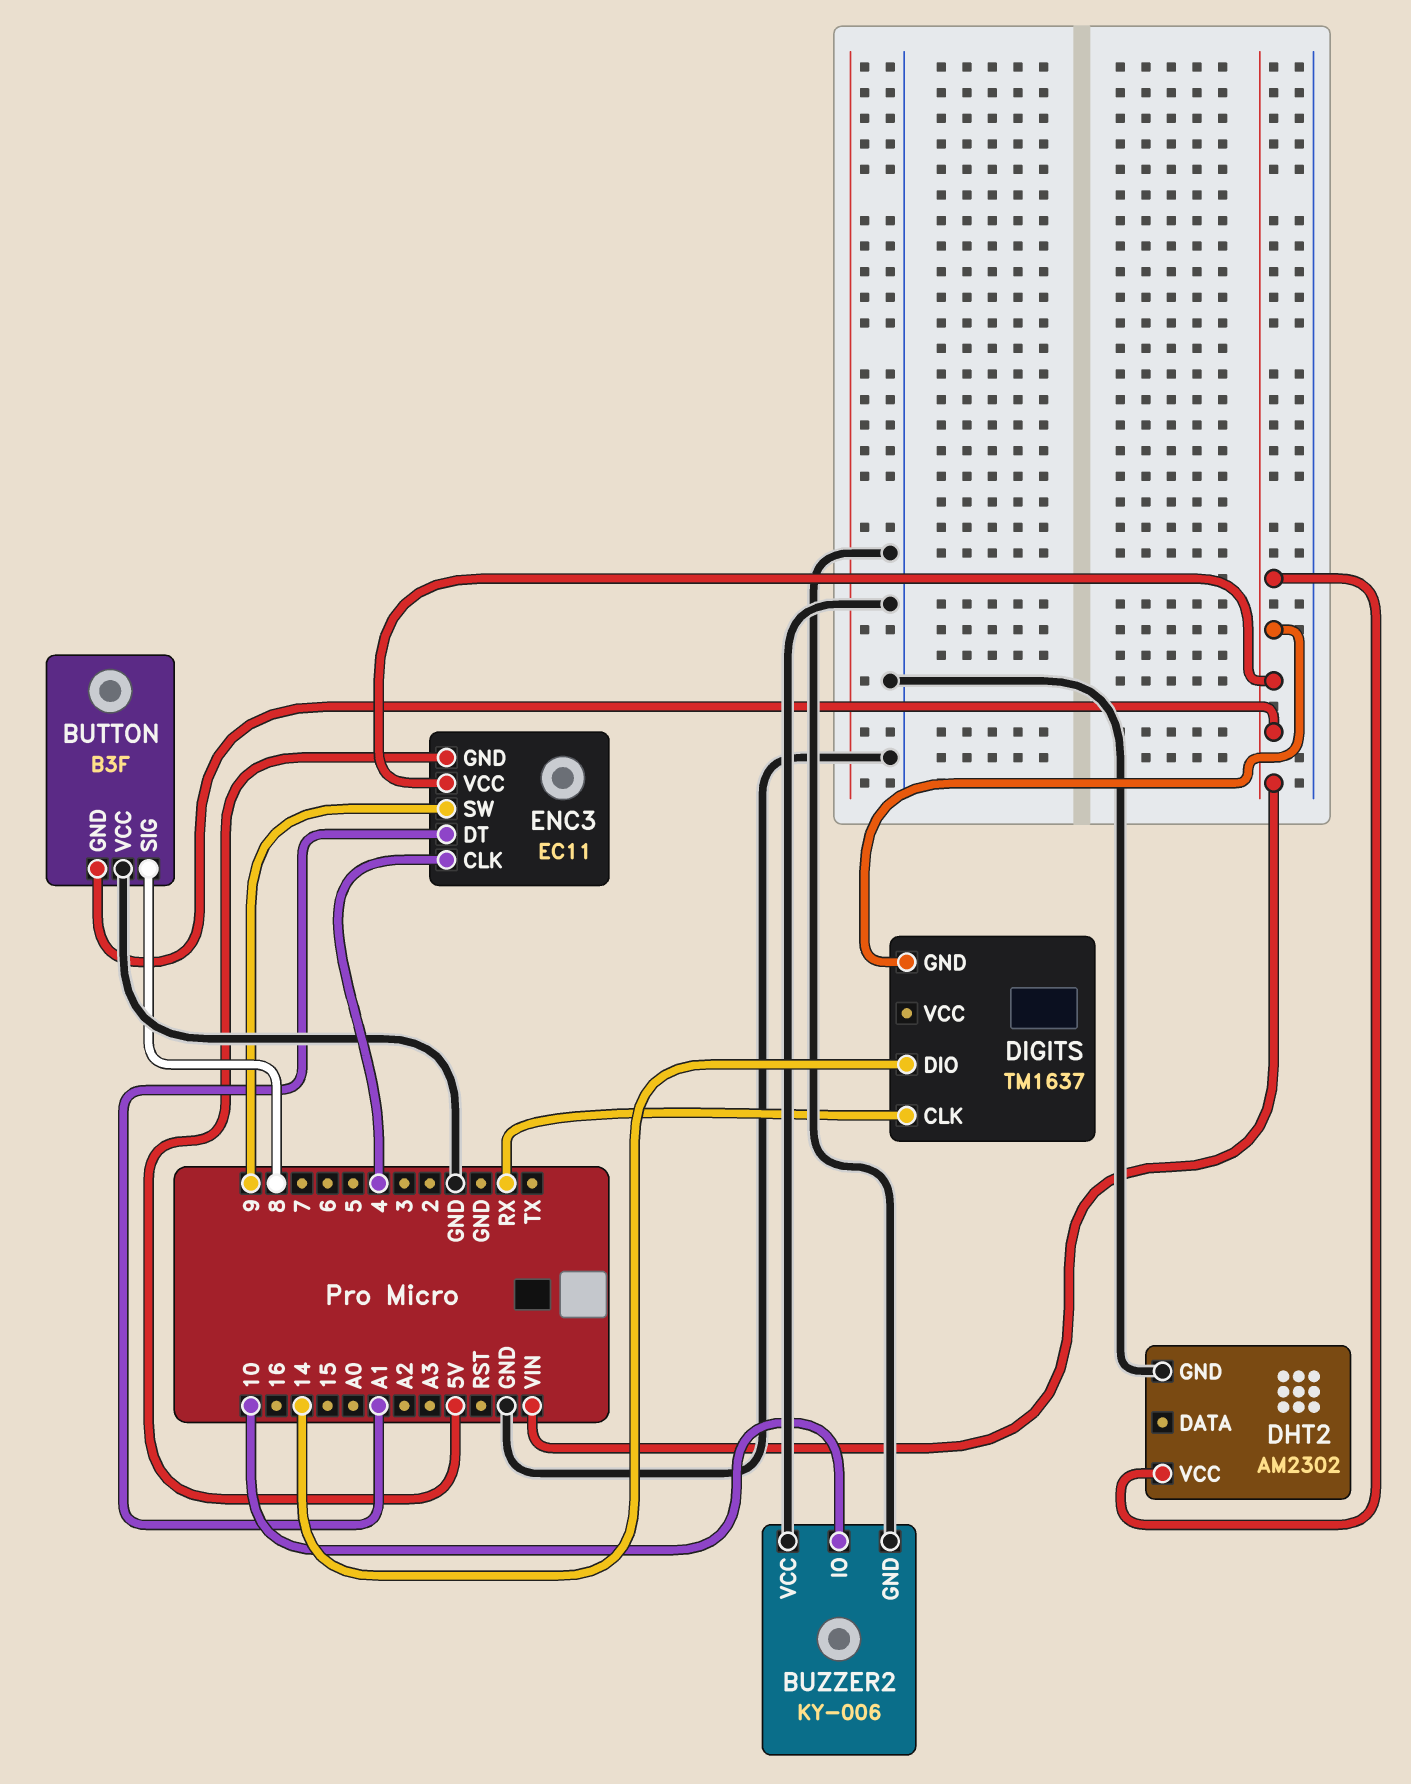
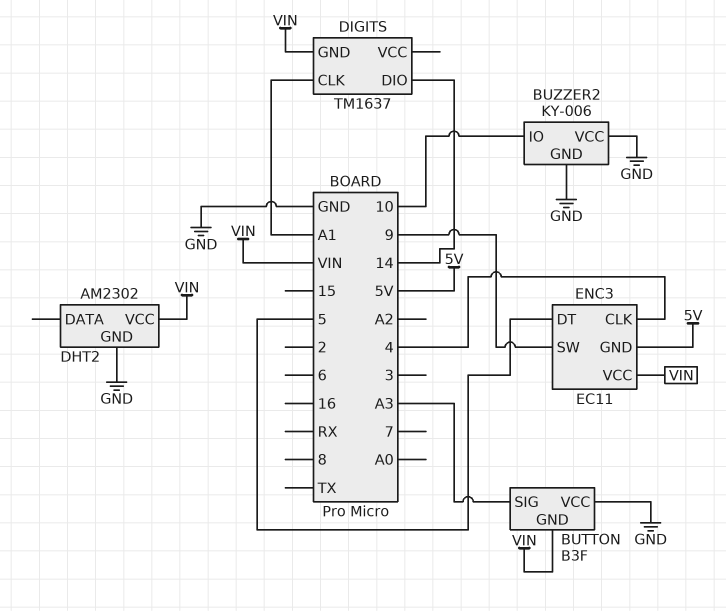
BUTTON pin SIG: 8 -> A3
DIGITS pin CLK: RX -> A1
ENC3 pin DT: A1 -> 5

